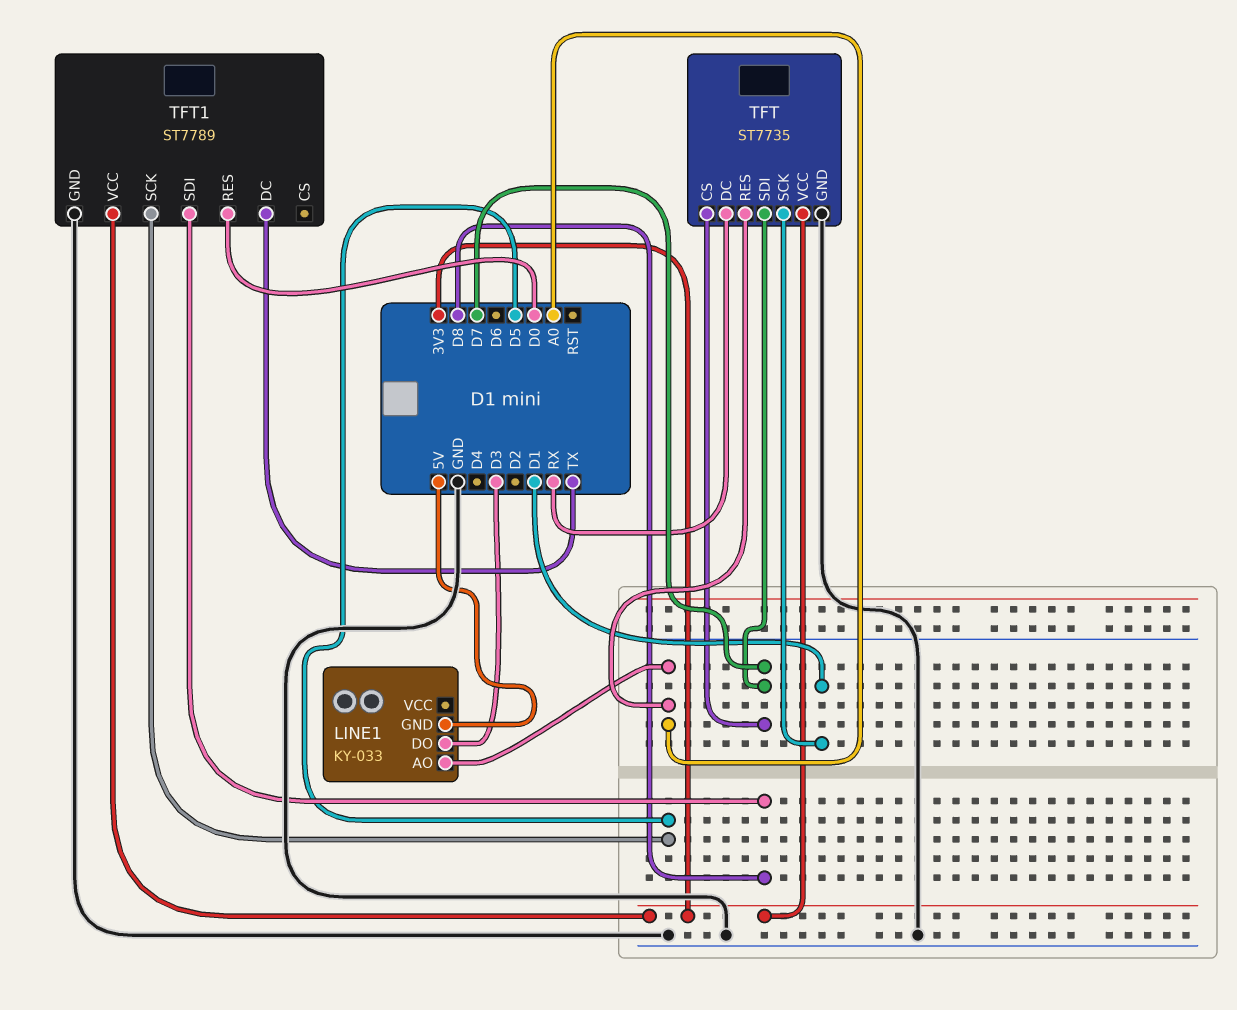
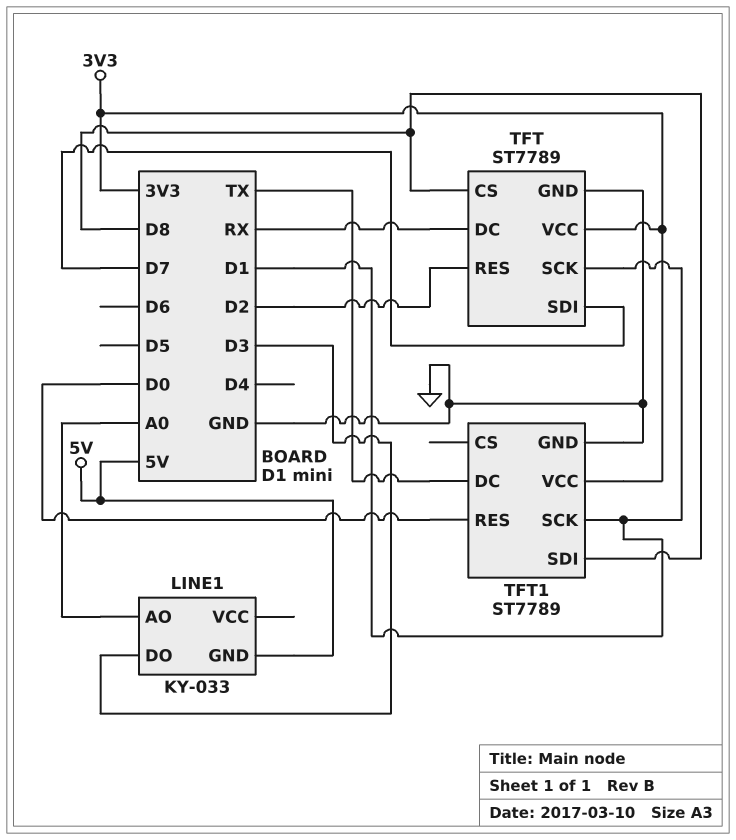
TFT: ST7735 -> ST7789
TFT pin CS: D7 -> D8
TFT pin RES: A0 -> D2
TFT1 pin SCK: D5 -> D1

